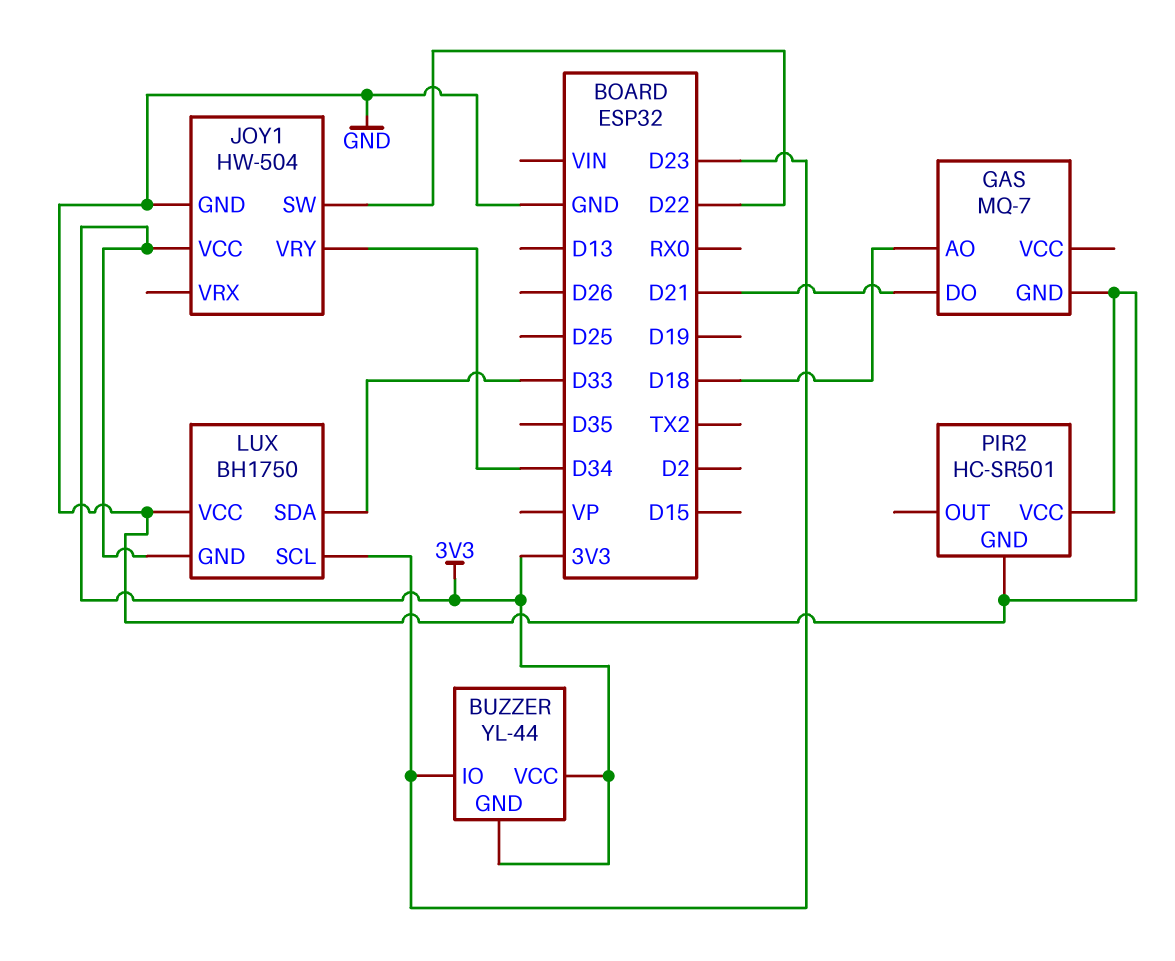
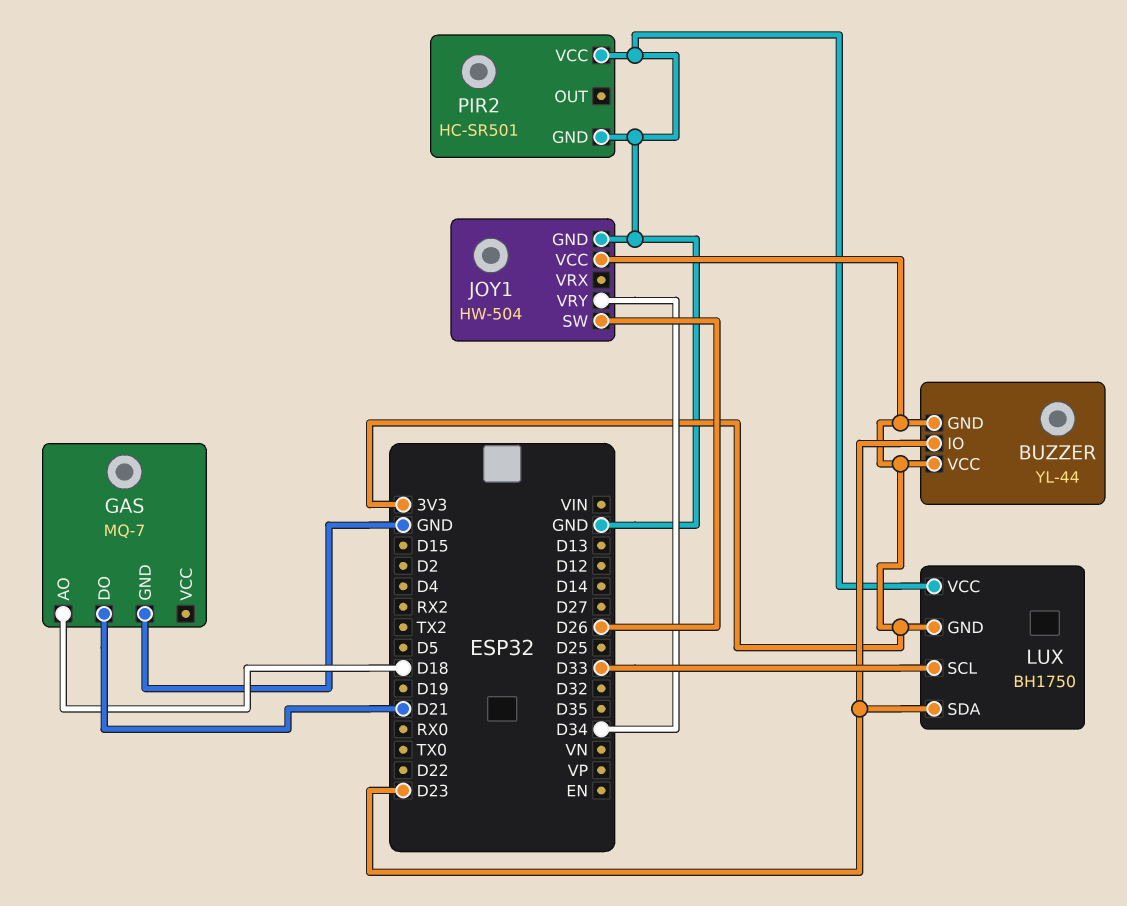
JOY1 pin SW: D22 -> D26
LUX pin SCL: D23 -> D33
LUX pin SDA: D33 -> D23

